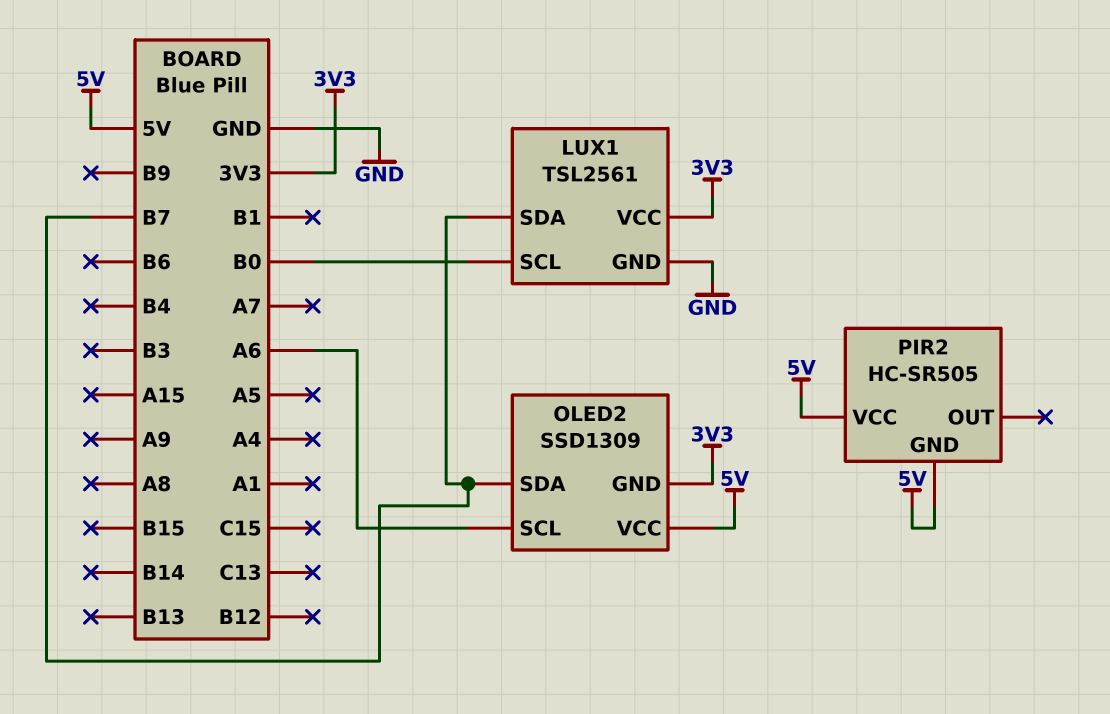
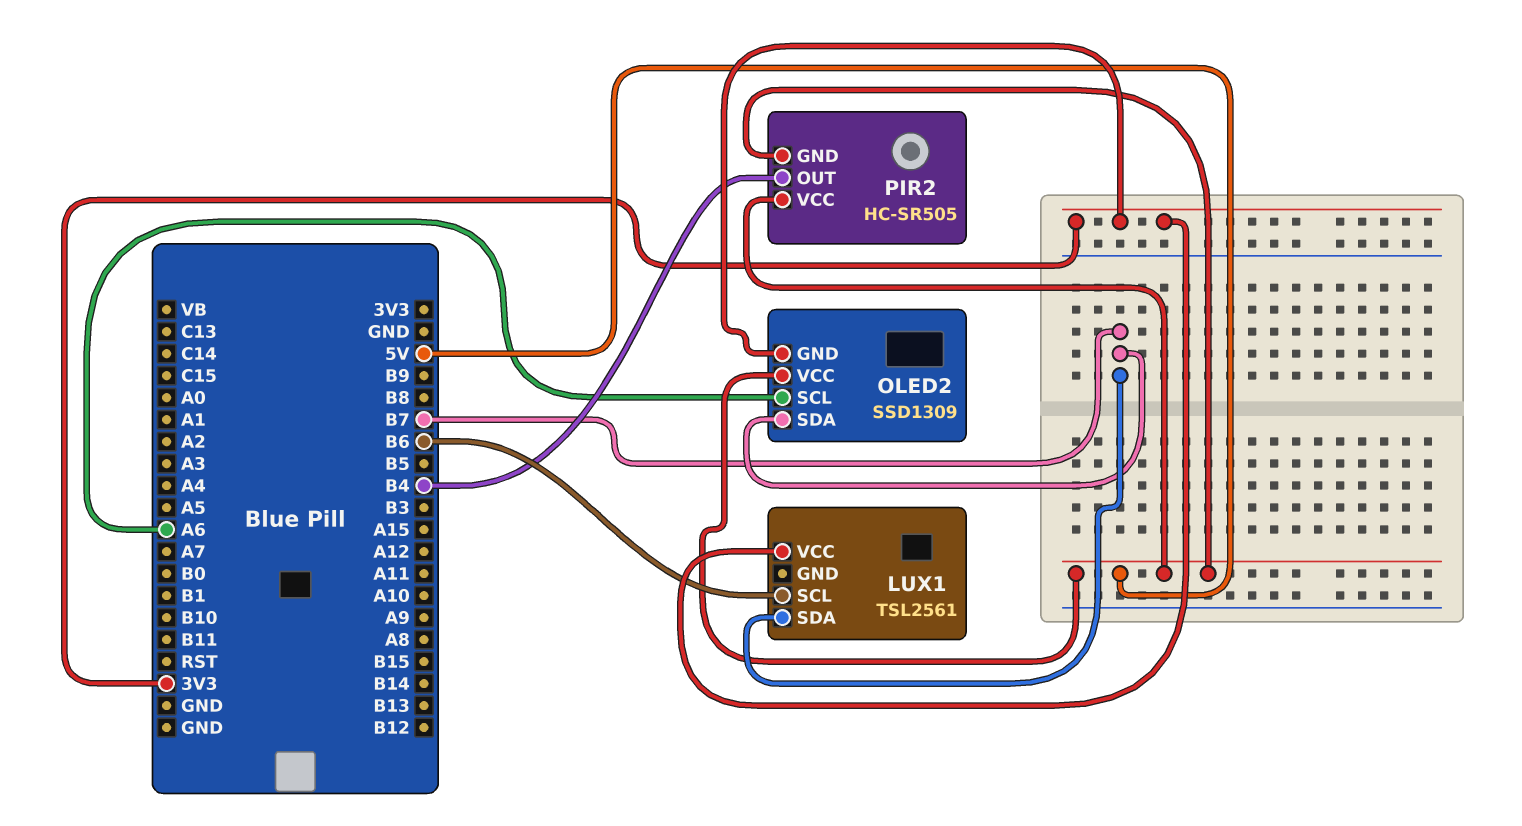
LUX1 pin GND: GND -> none
LUX1 pin SCL: B0 -> B6
PIR2 pin OUT: none -> B4

